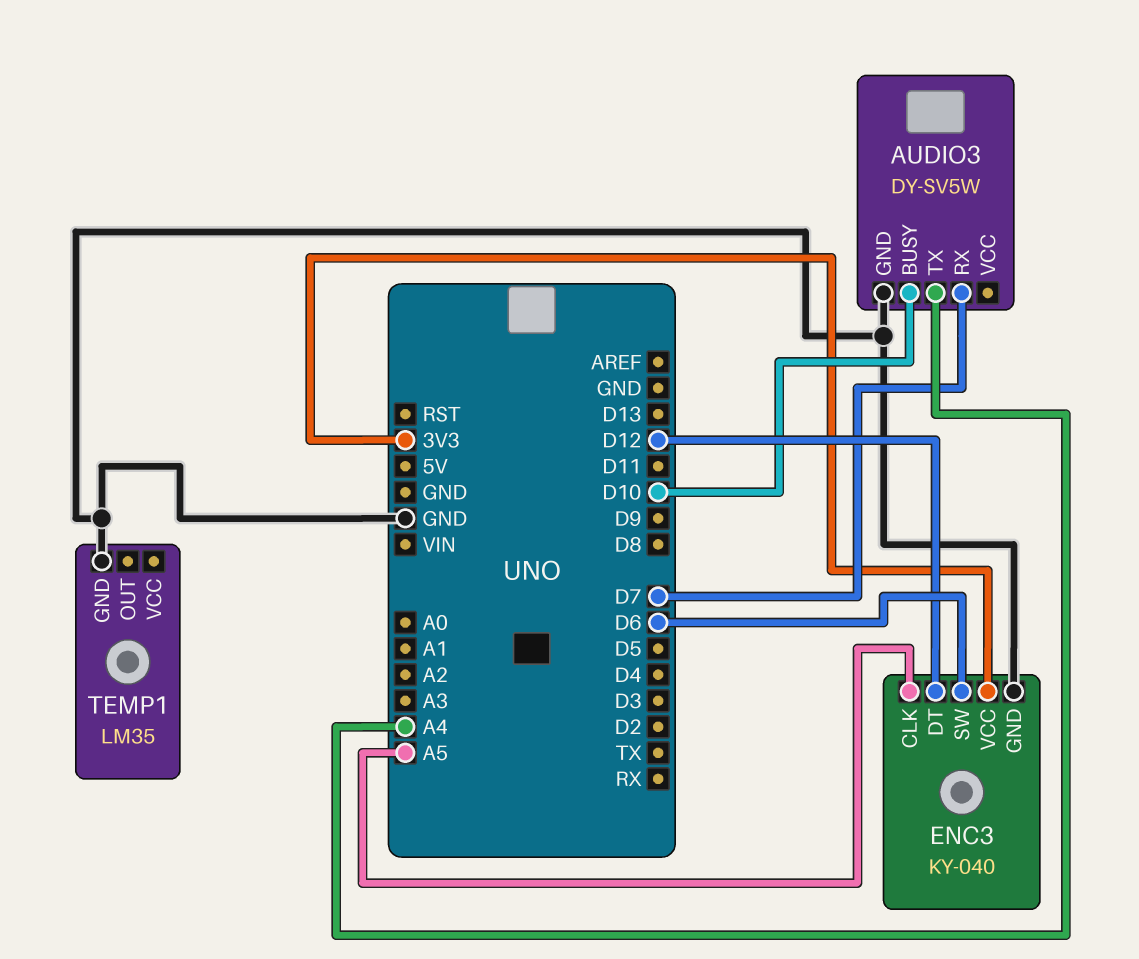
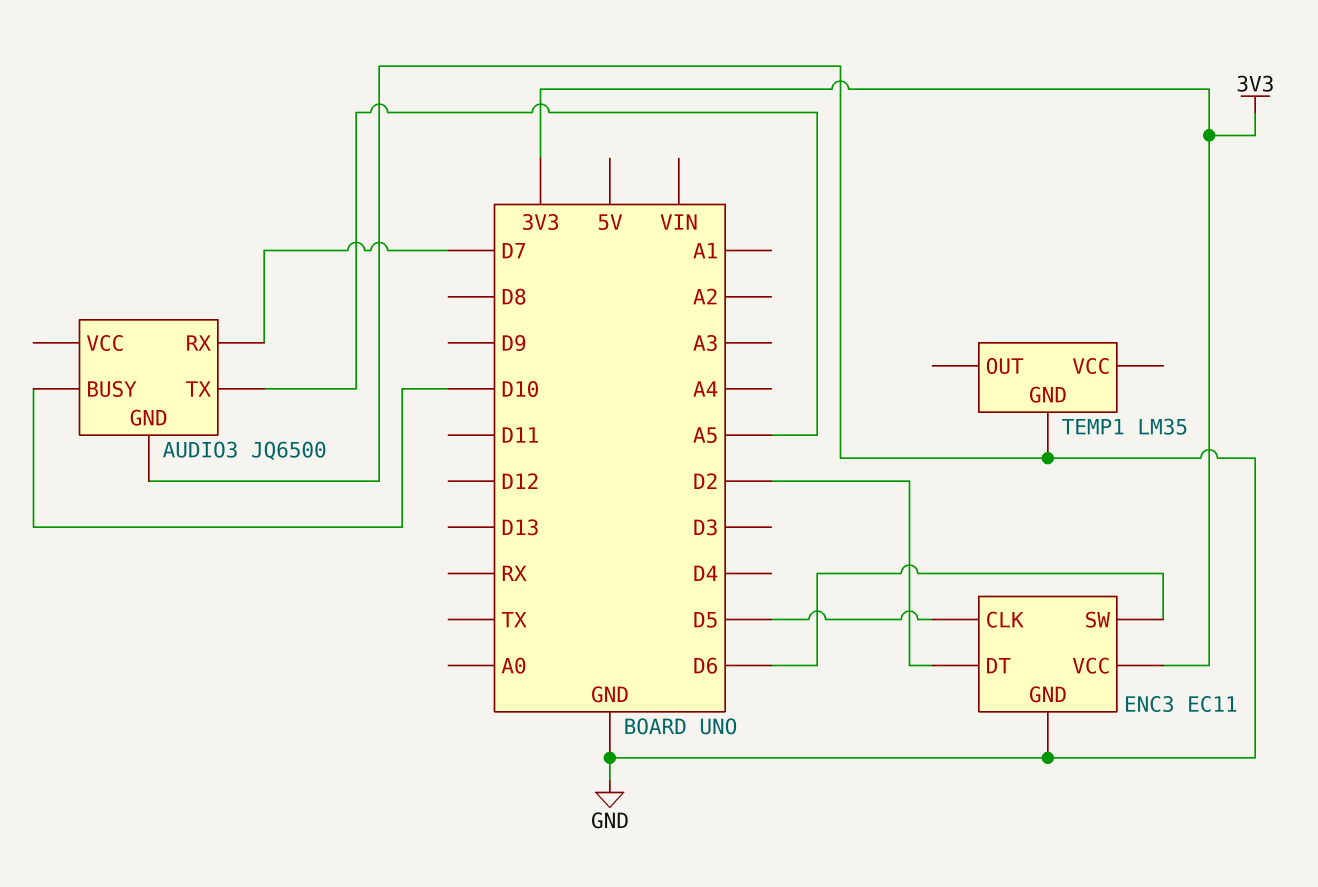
AUDIO3: DY-SV5W -> JQ6500
AUDIO3 pin TX: A4 -> A5
ENC3: KY-040 -> EC11
ENC3 pin CLK: A5 -> D5
ENC3 pin DT: D12 -> D2

